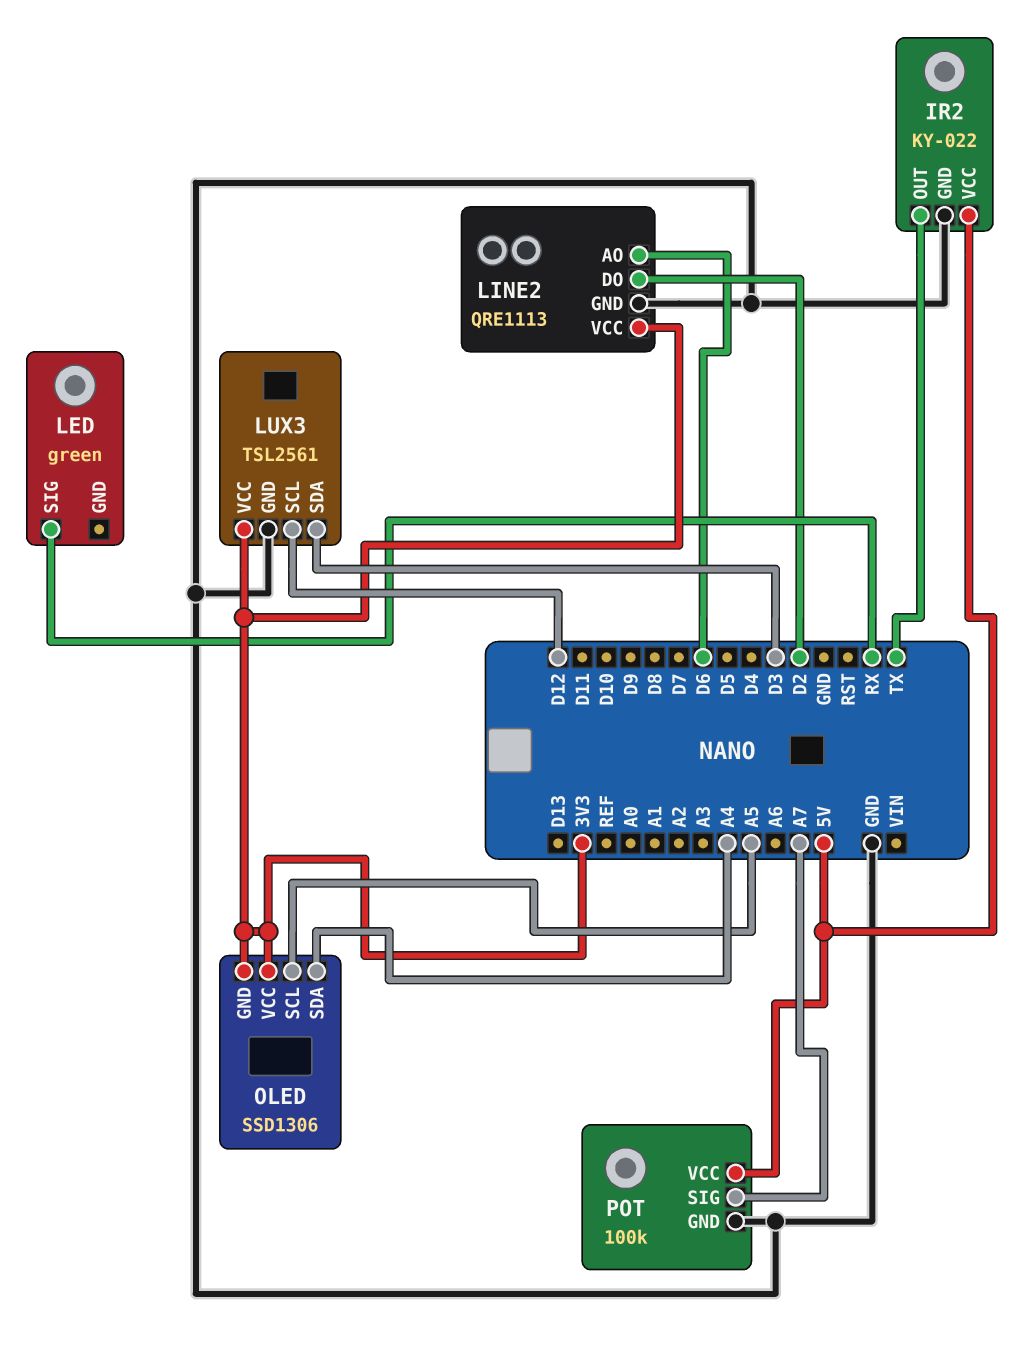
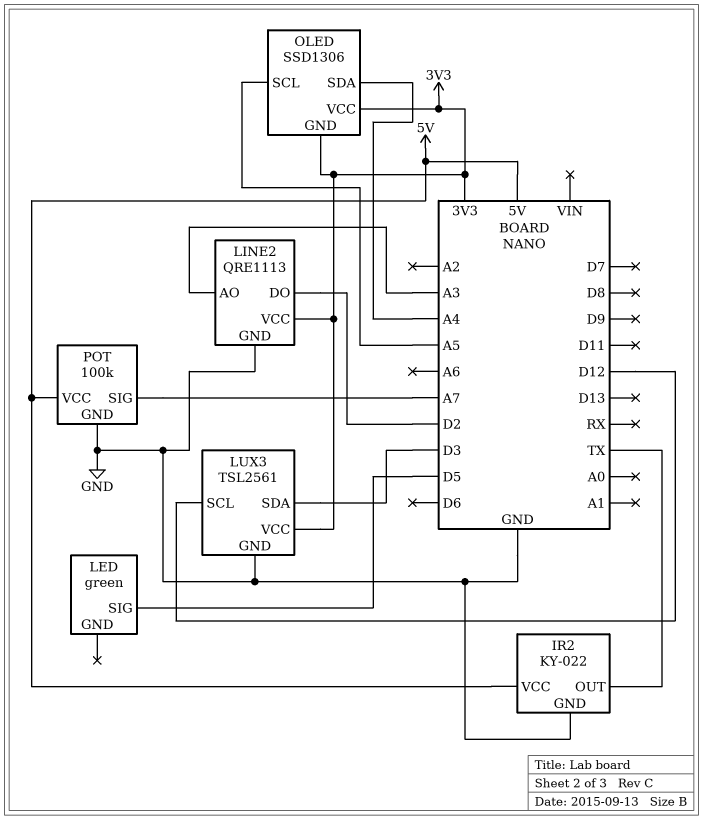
LED pin SIG: RX -> D5
LINE2 pin AO: D6 -> A3

